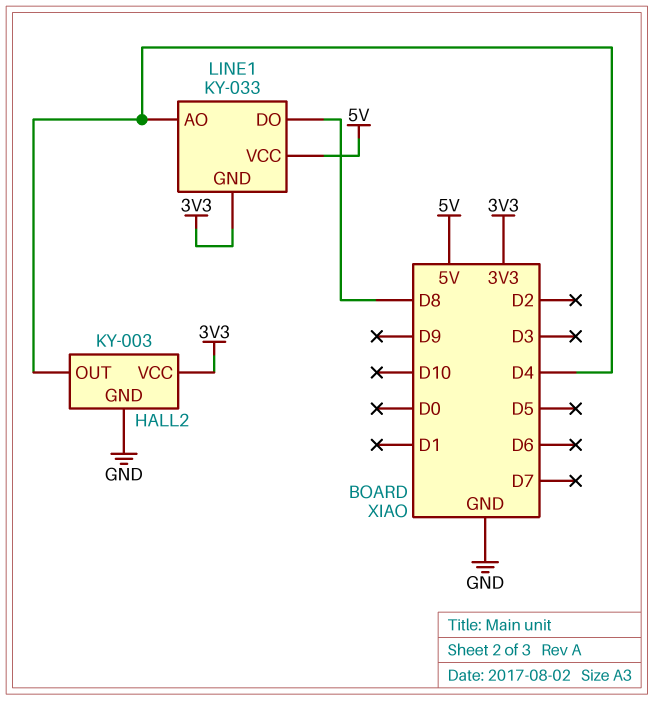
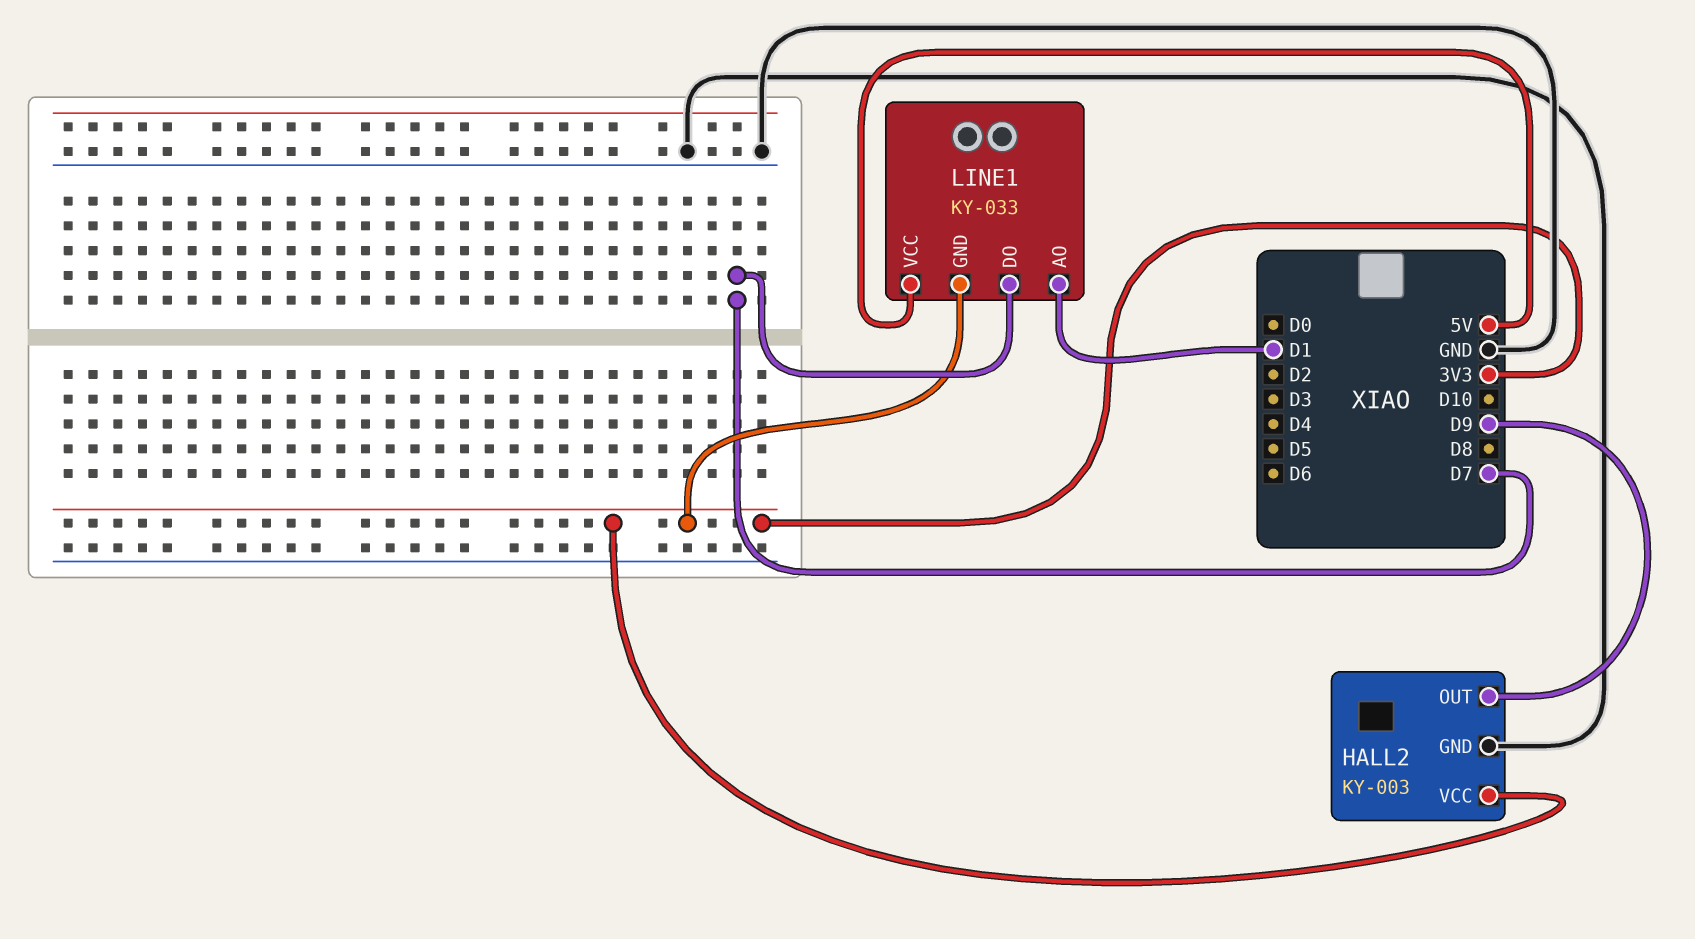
HALL2 pin OUT: D4 -> D9
LINE1 pin AO: D4 -> D1
LINE1 pin DO: D8 -> D7

